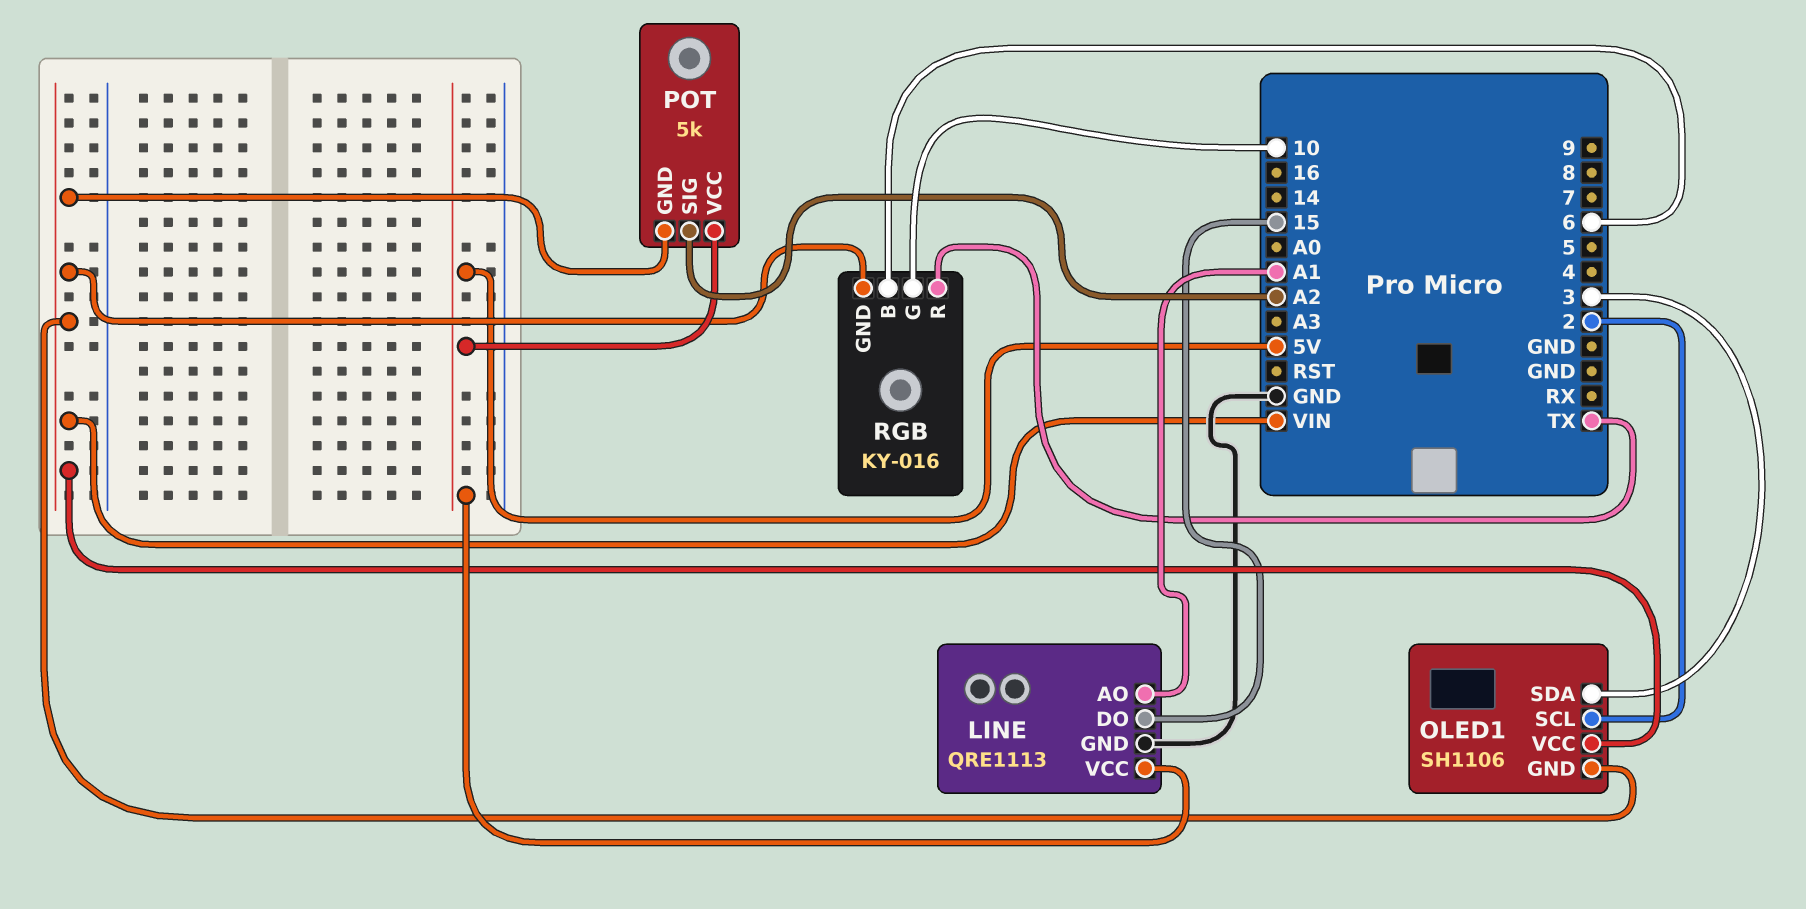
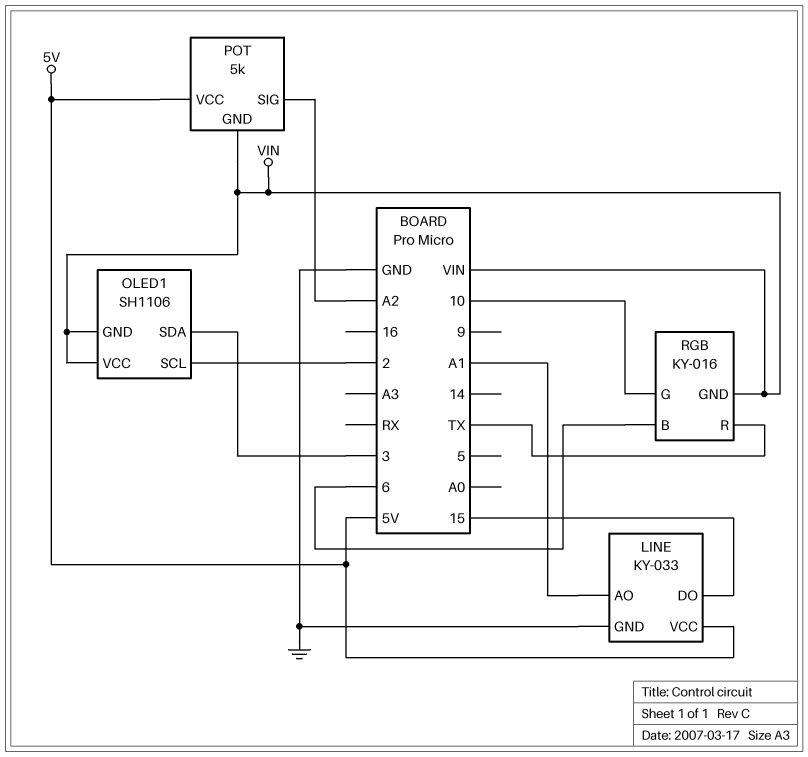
LINE: QRE1113 -> KY-033

